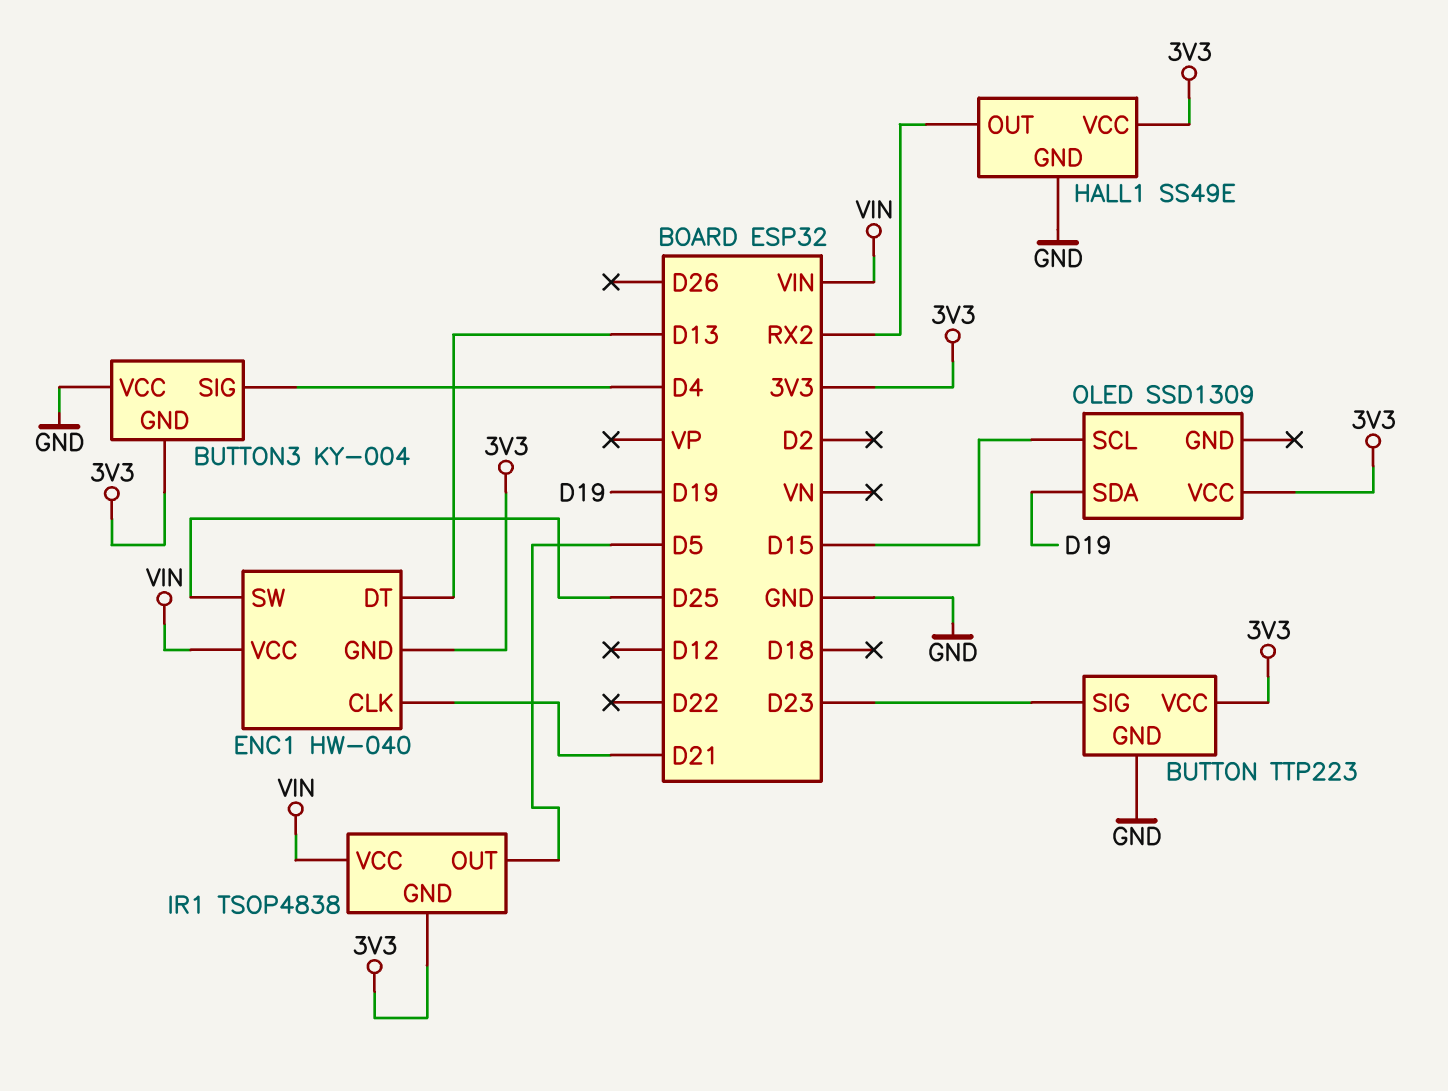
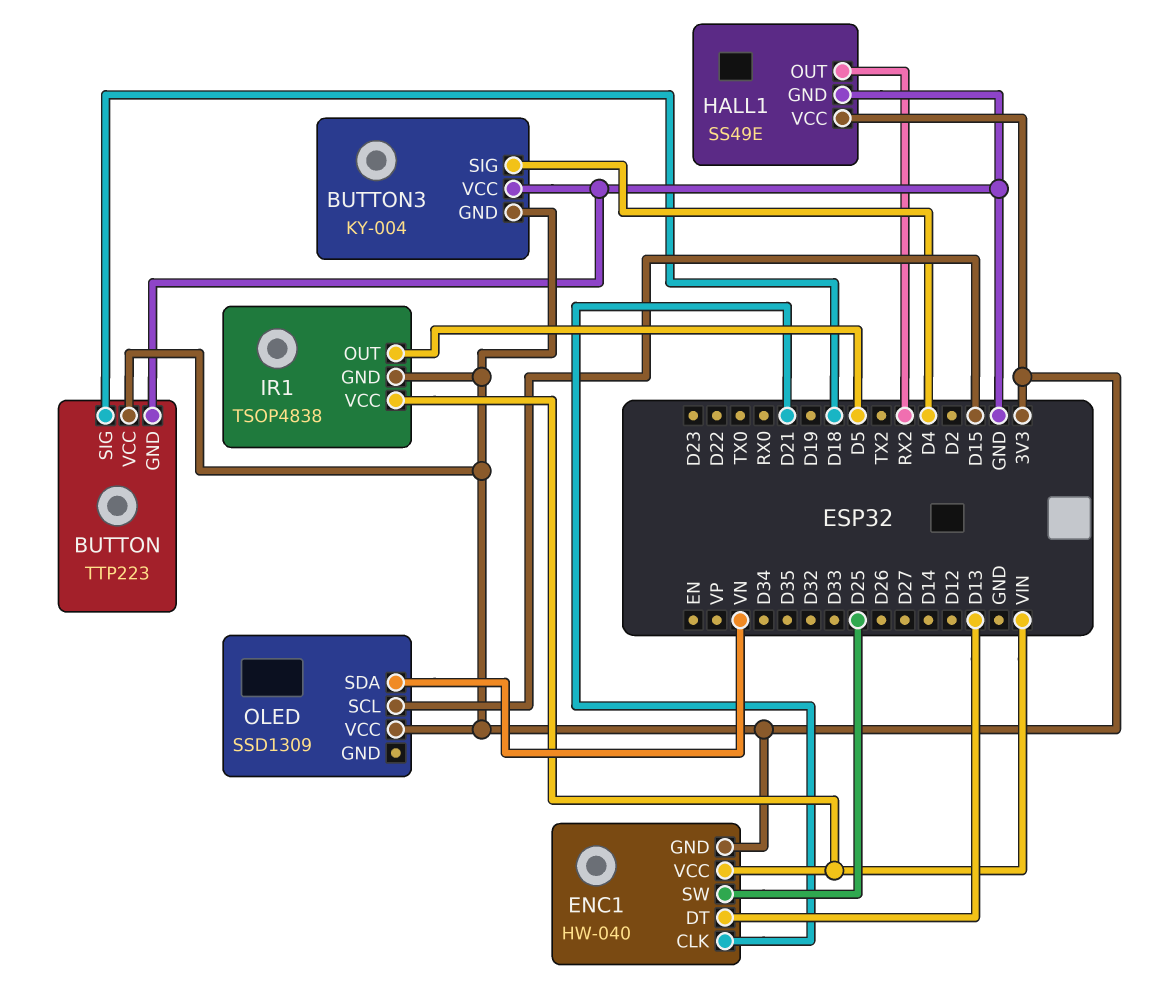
BUTTON pin SIG: D23 -> D18
OLED pin SDA: D19 -> VN

